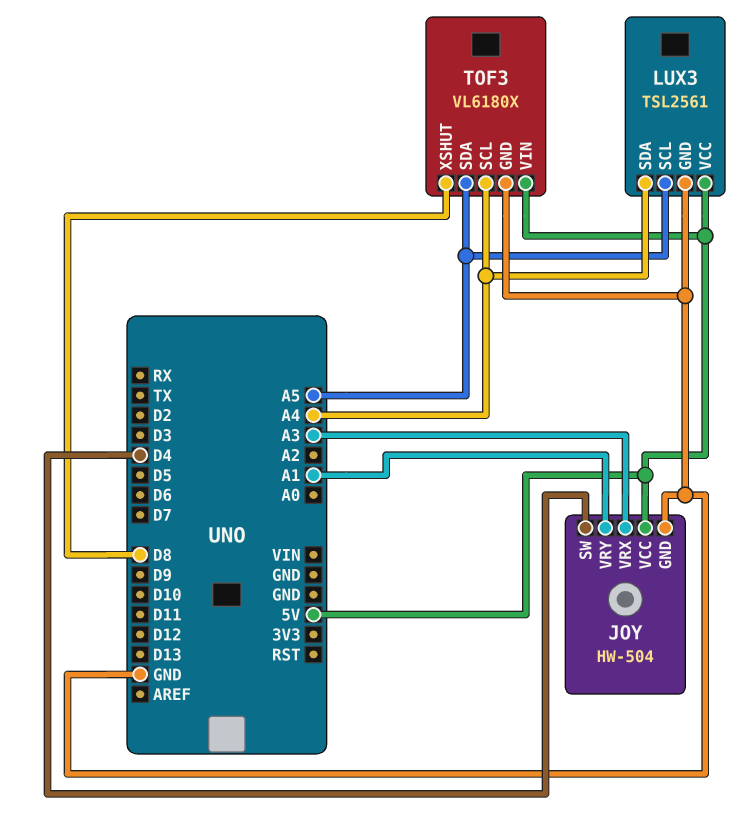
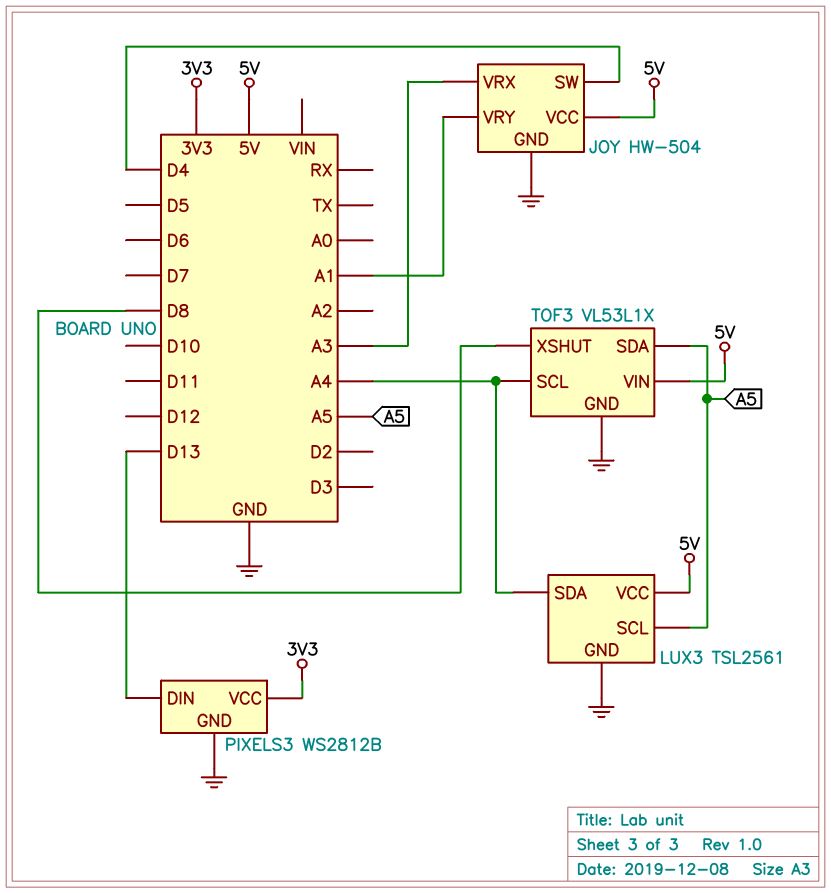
PIXELS3: none -> WS2812B
PIXELS3 pin DIN: none -> D13
PIXELS3 pin GND: none -> GND
PIXELS3 pin VCC: none -> 3V3
TOF3: VL6180X -> VL53L1X

